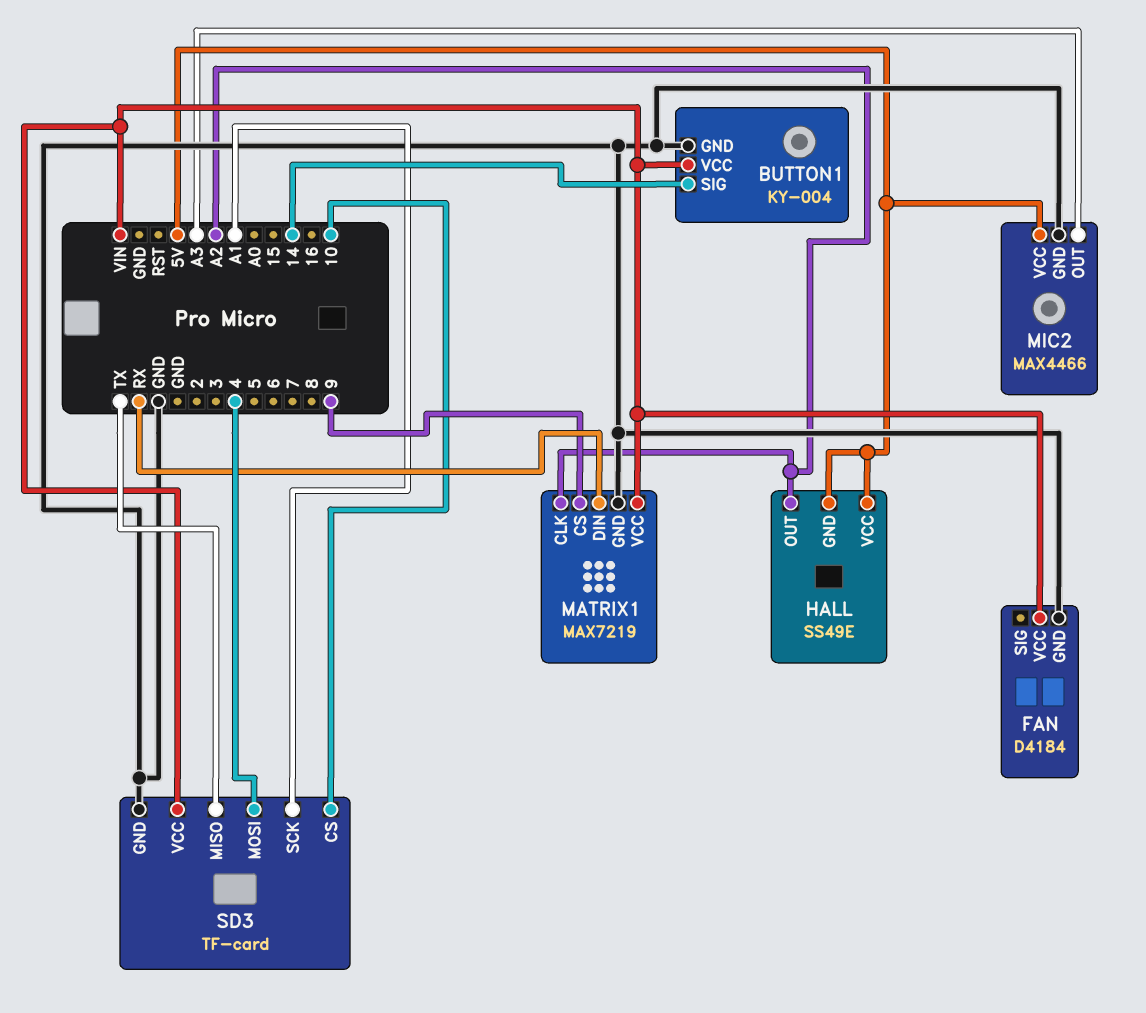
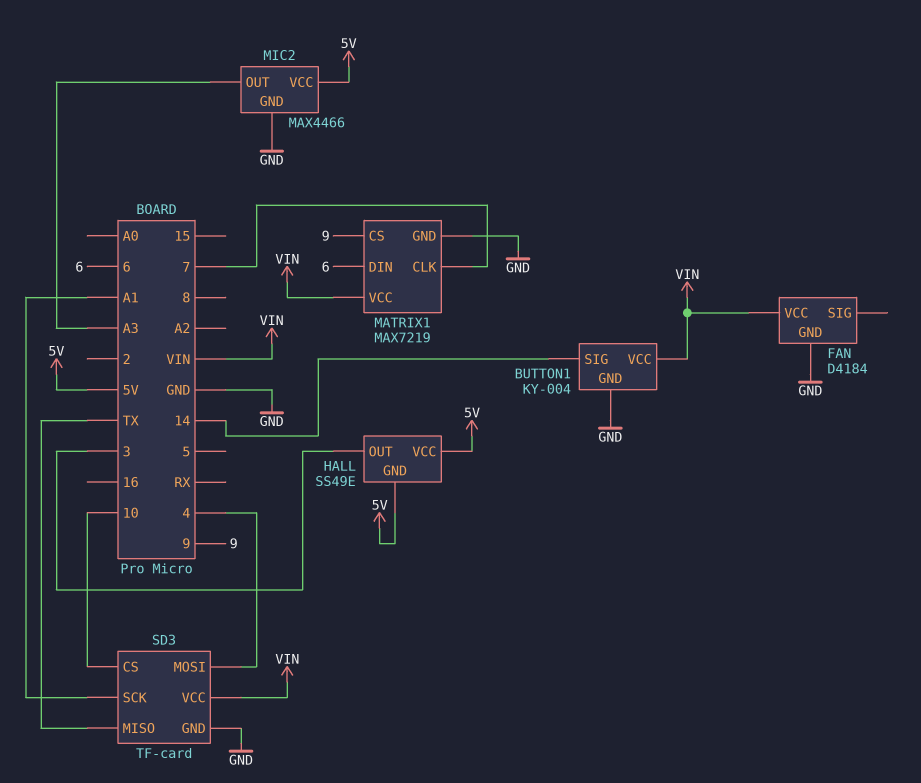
HALL pin OUT: A2 -> 3
MATRIX1 pin CLK: A2 -> 7
MATRIX1 pin DIN: RX -> 6

